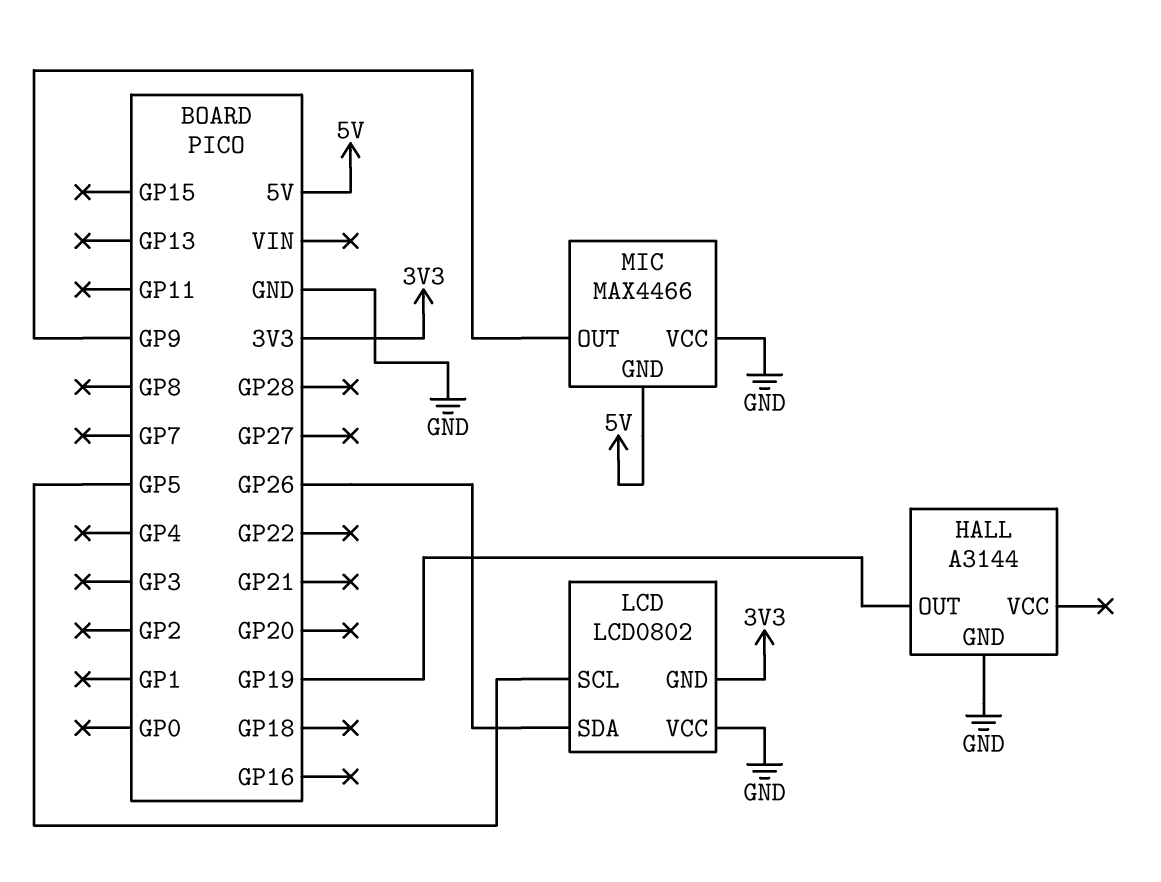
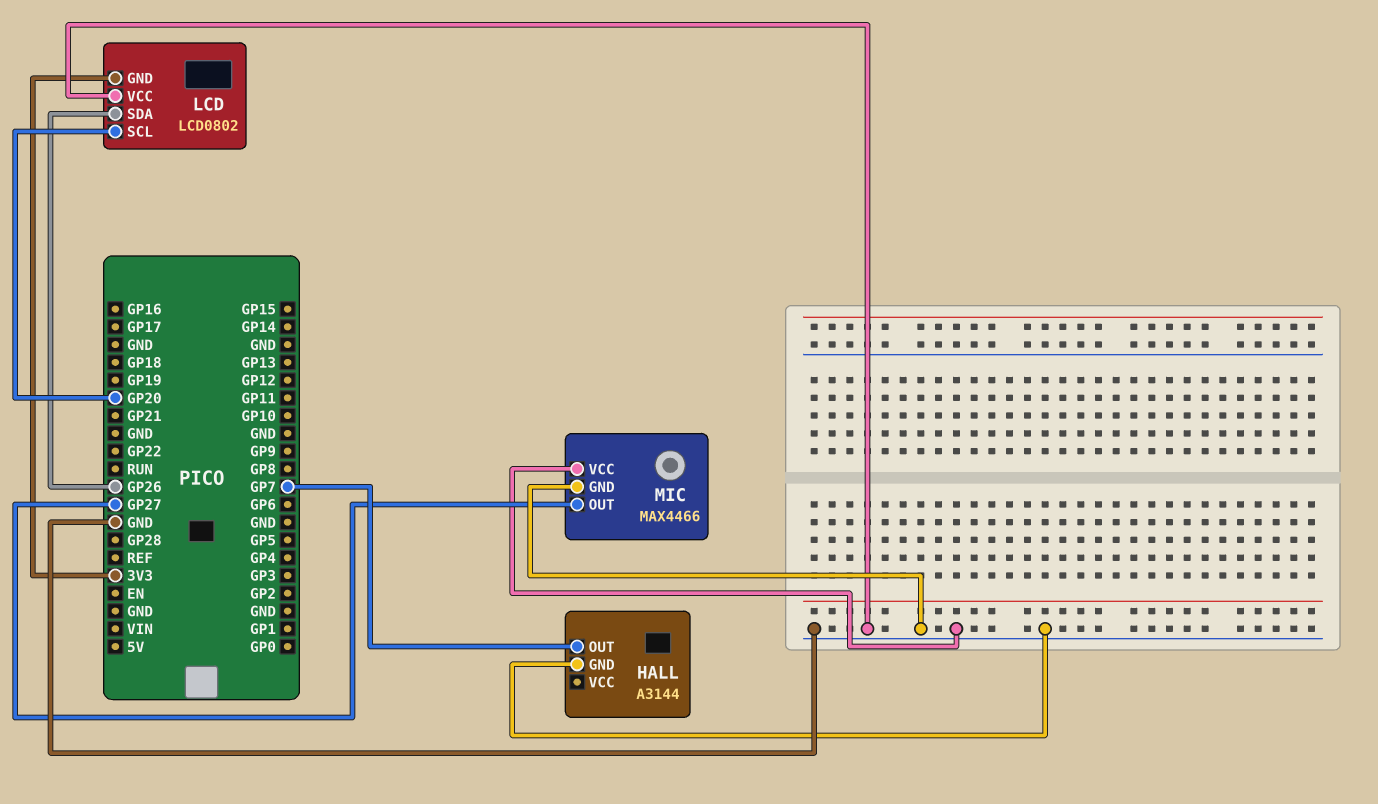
HALL pin OUT: GP19 -> GP7
LCD pin SCL: GP5 -> GP20
MIC pin GND: 5V -> GND
MIC pin OUT: GP9 -> GP27

